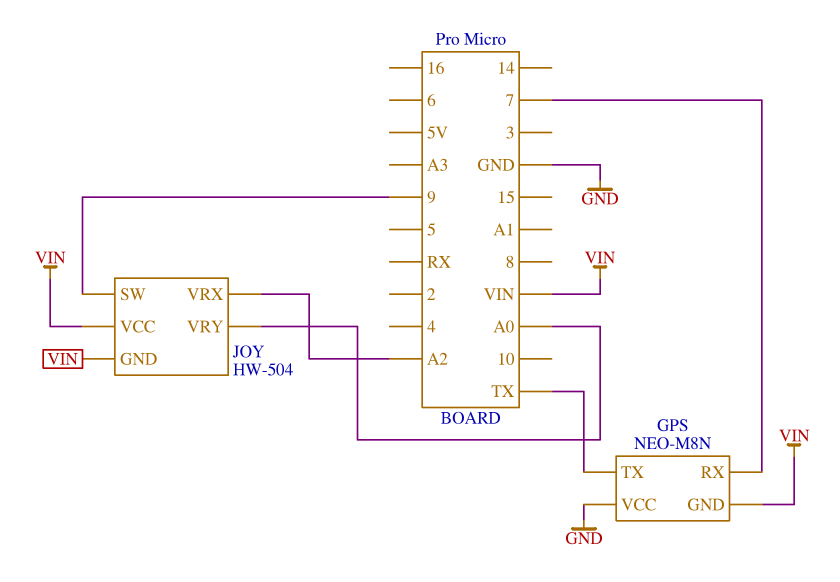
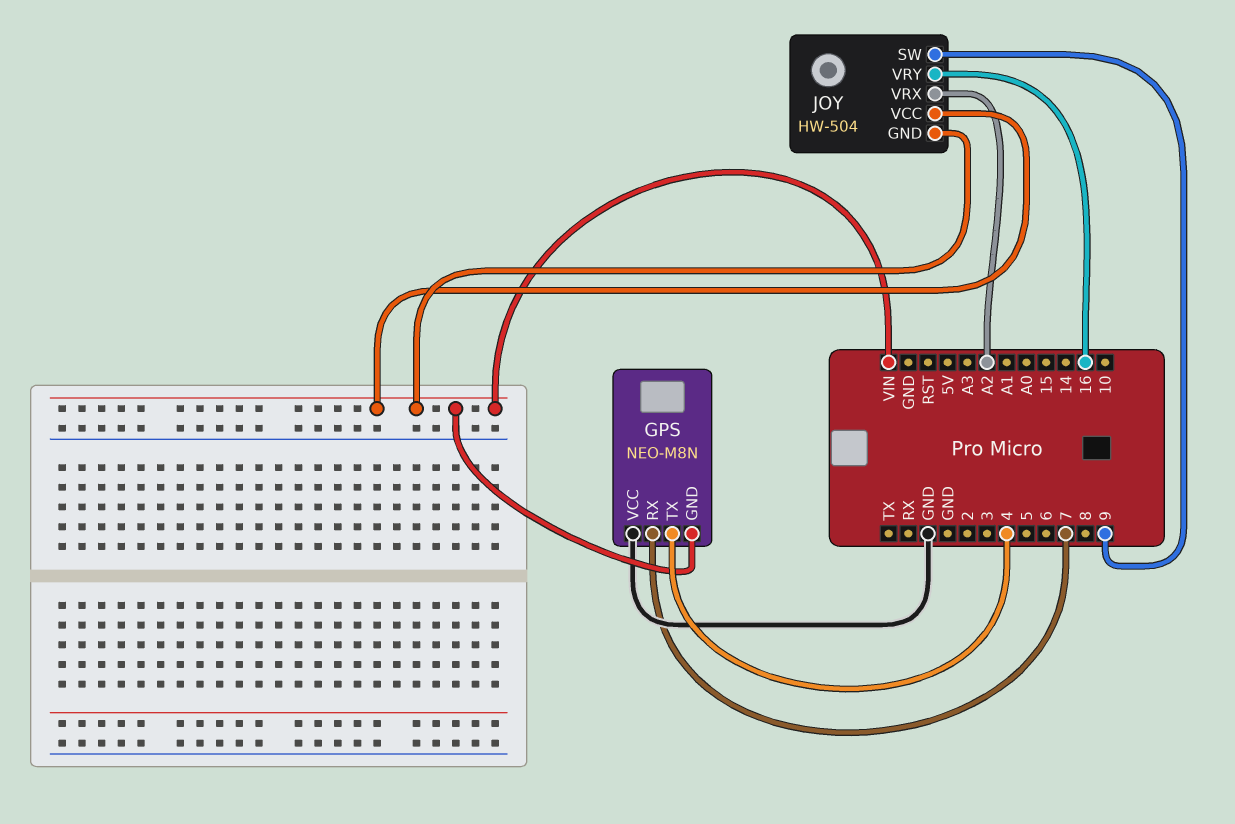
GPS pin TX: TX -> 4
JOY pin VRY: A0 -> 16

